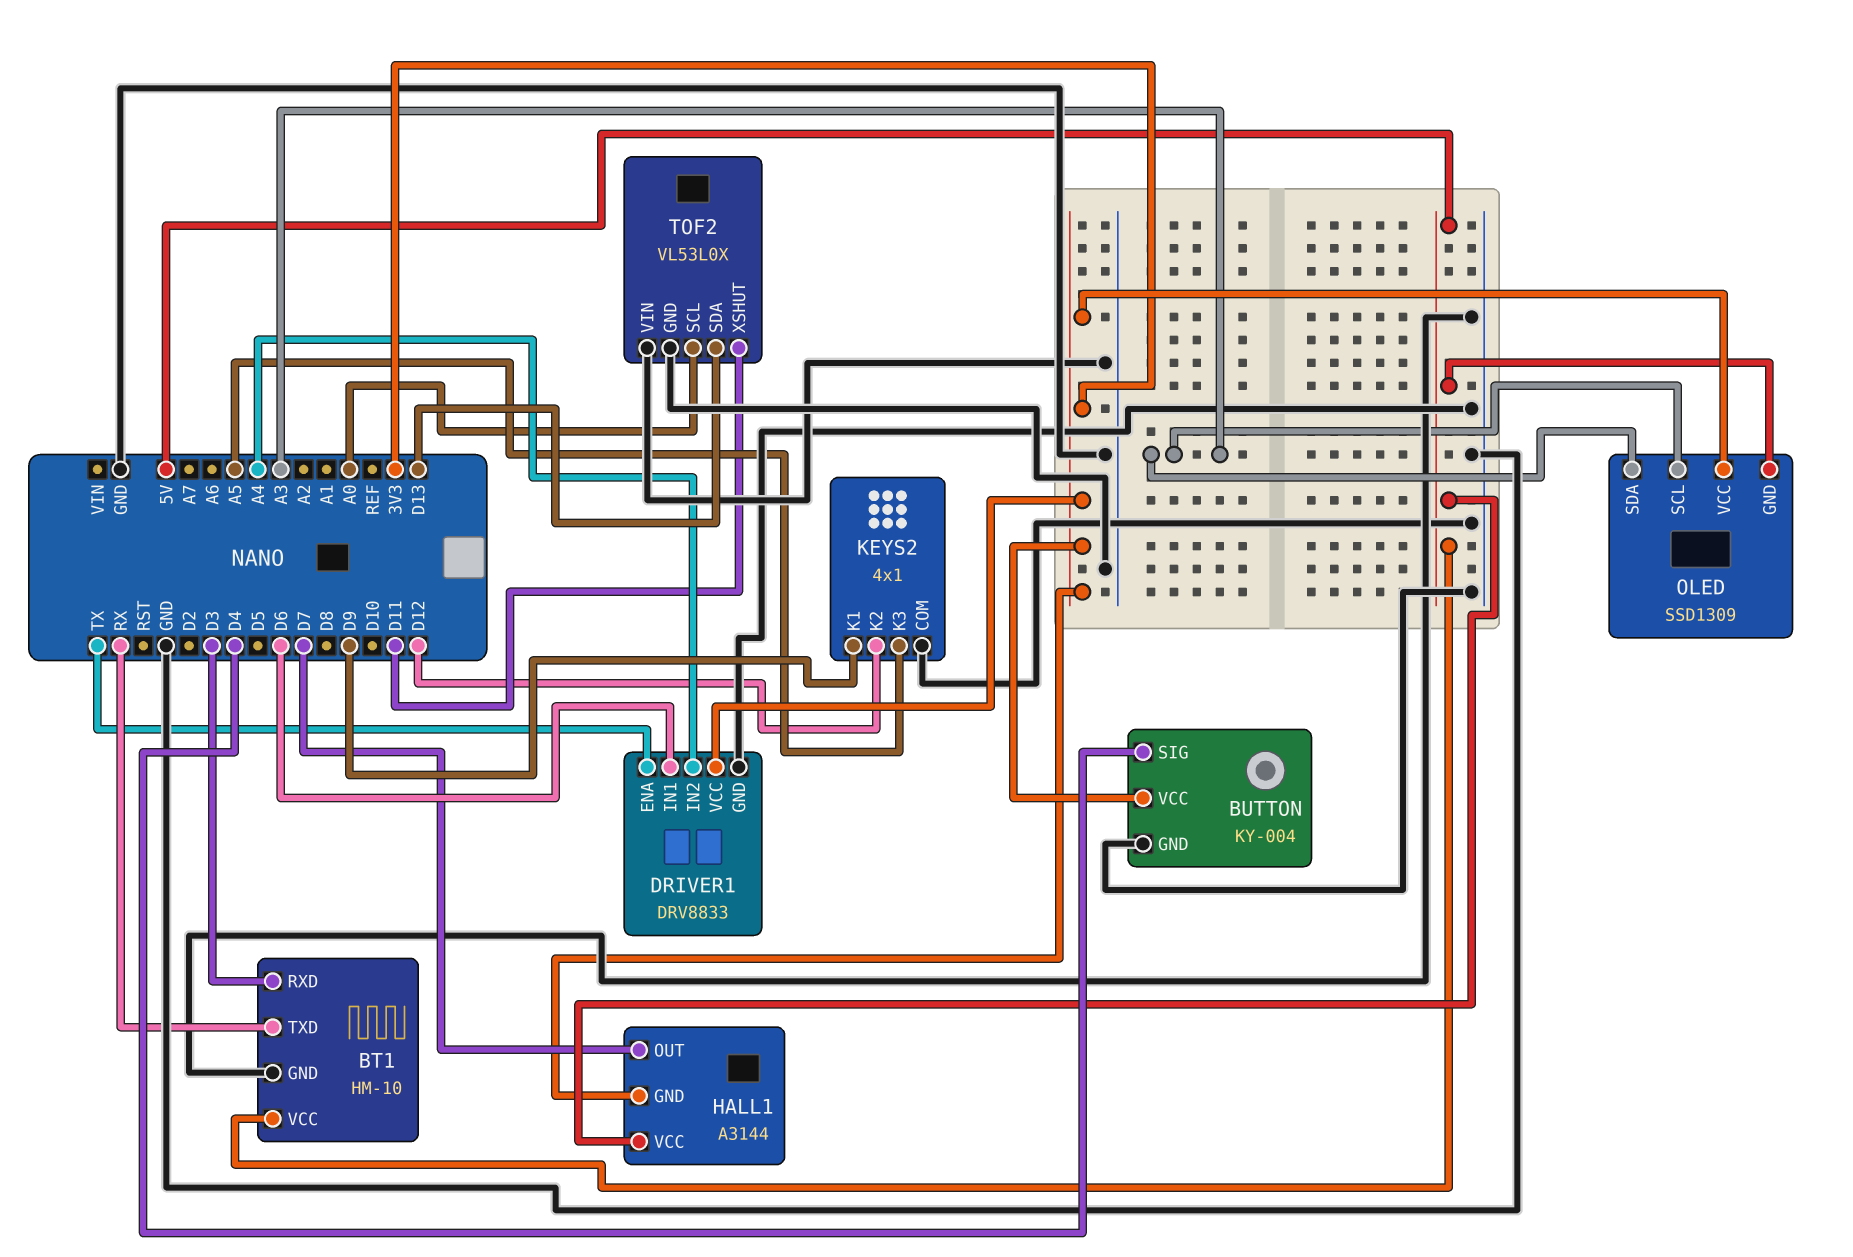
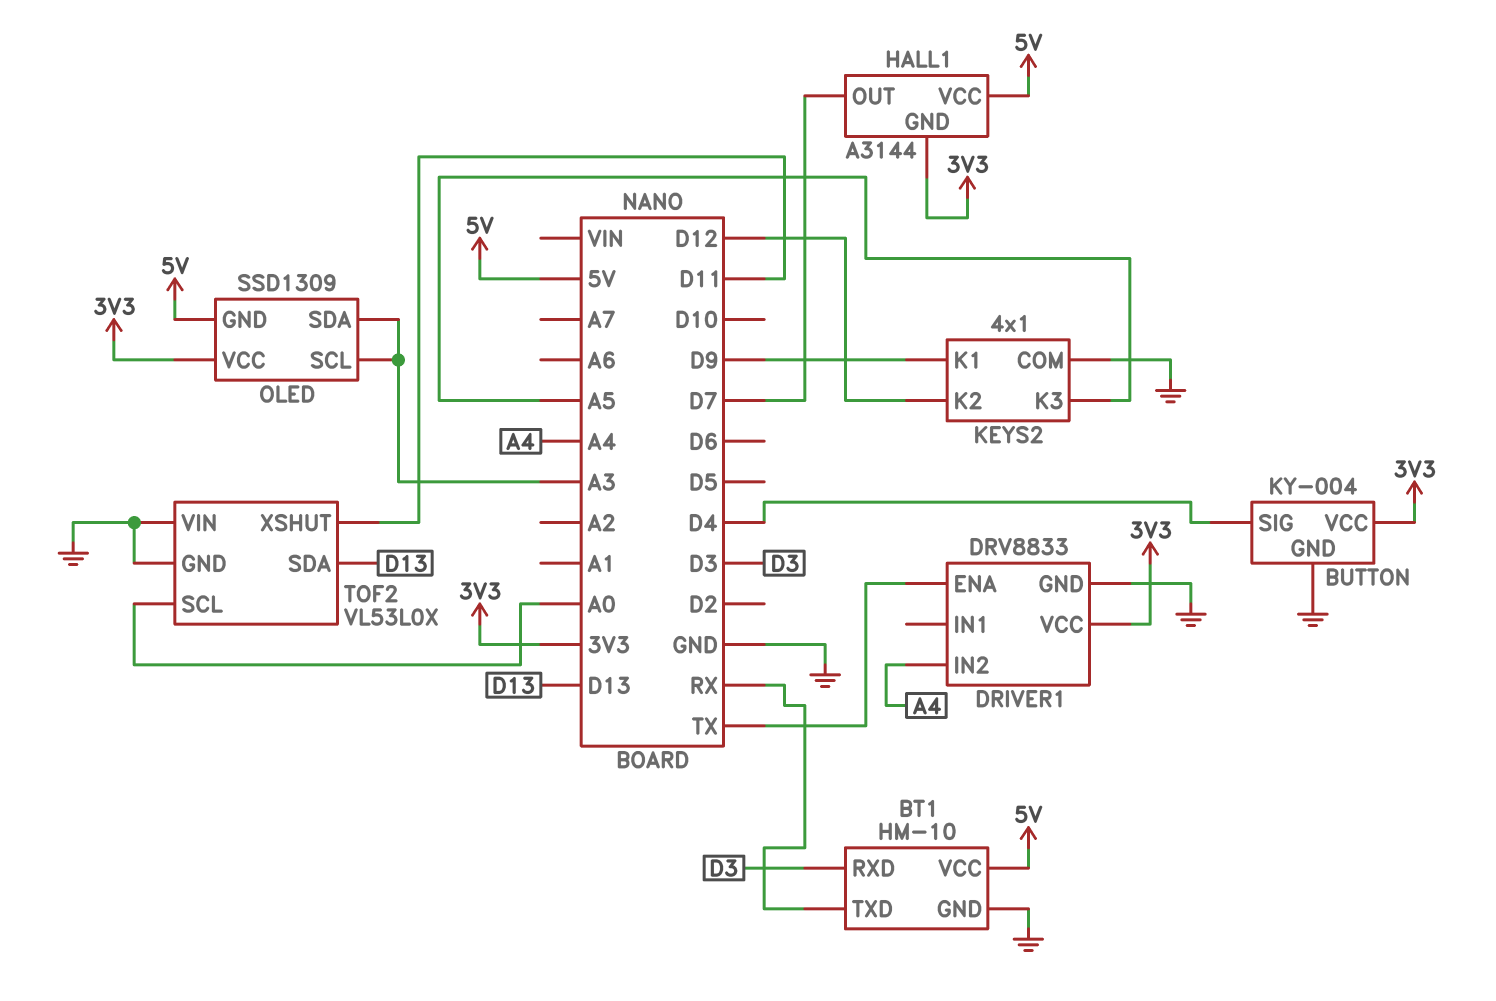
DRIVER1 pin IN1: D6 -> none

